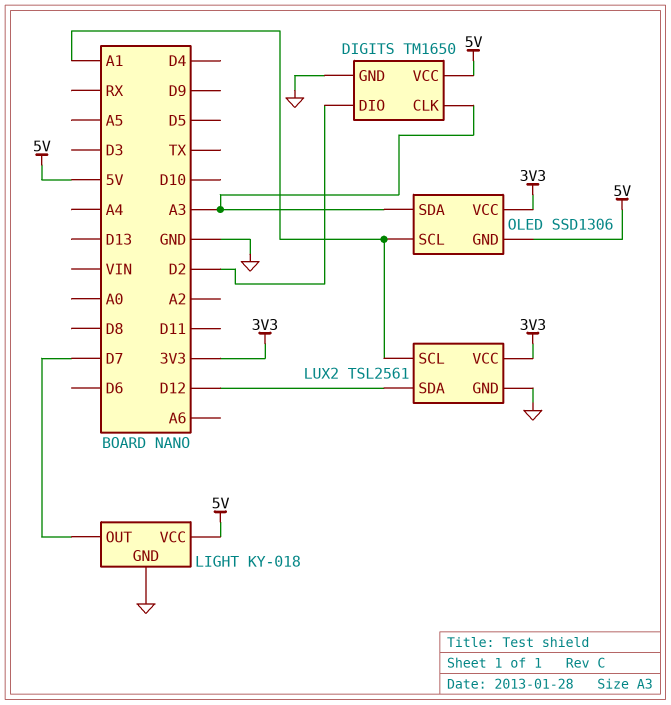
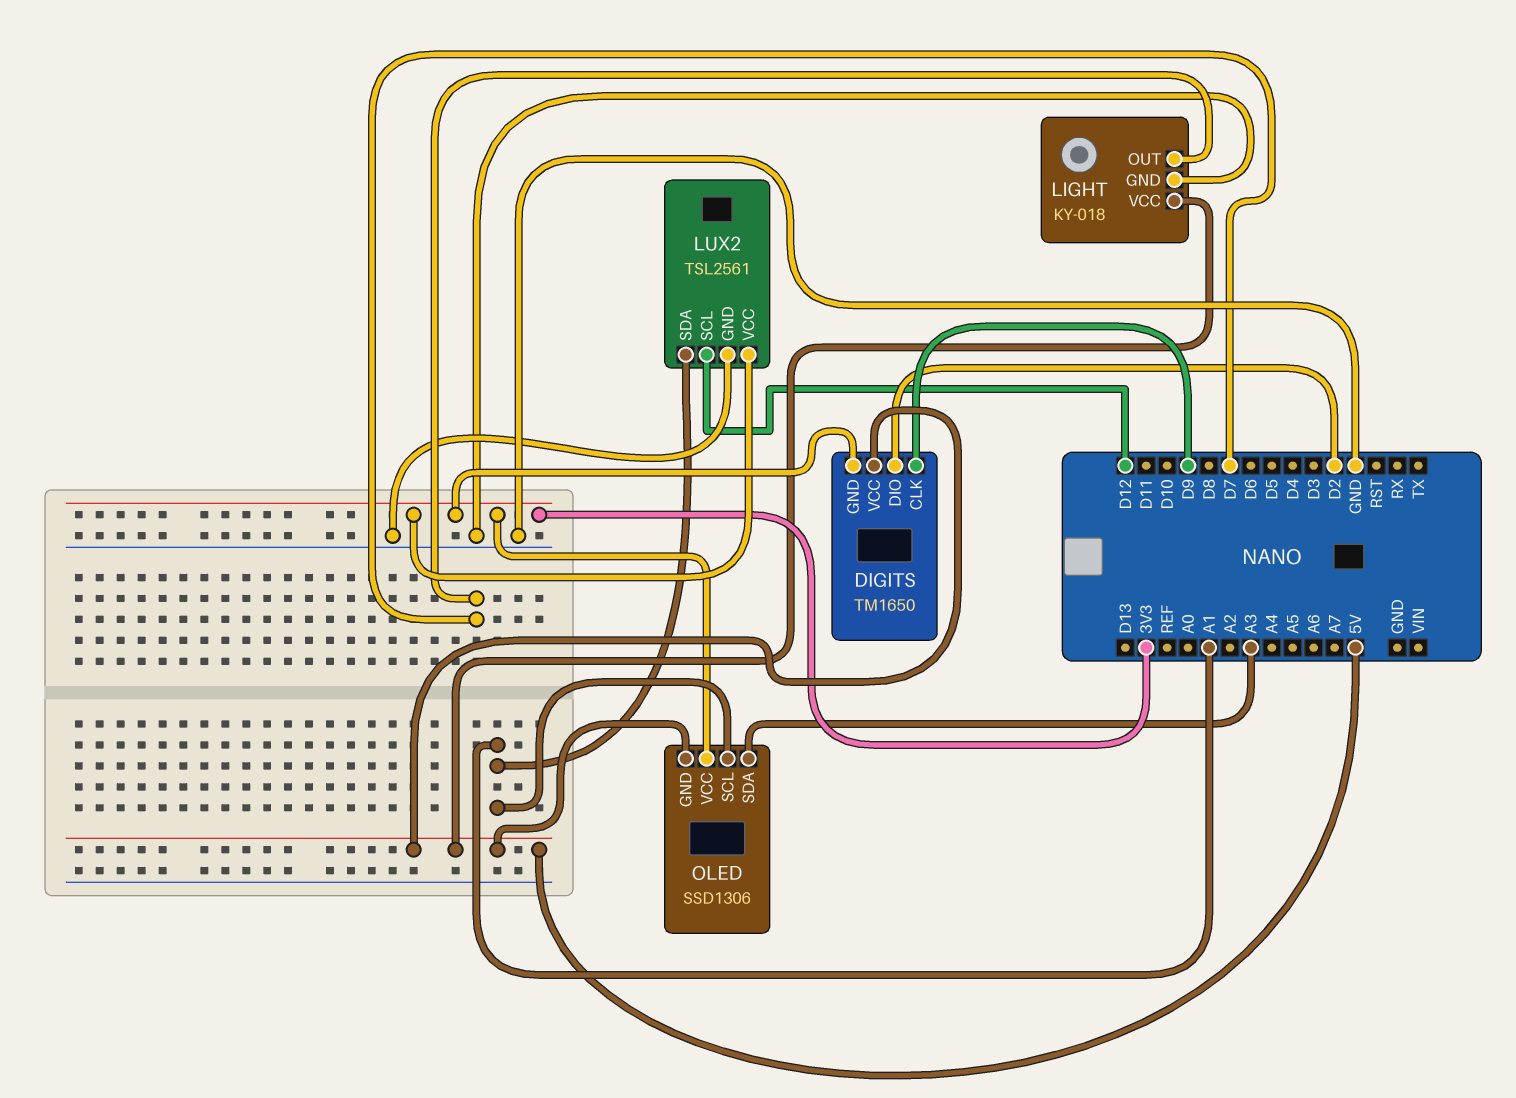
DIGITS pin CLK: A3 -> D9
DIGITS pin GND: GND -> 3V3
LUX2 pin SCL: A1 -> D12
LUX2 pin SDA: D12 -> A1

